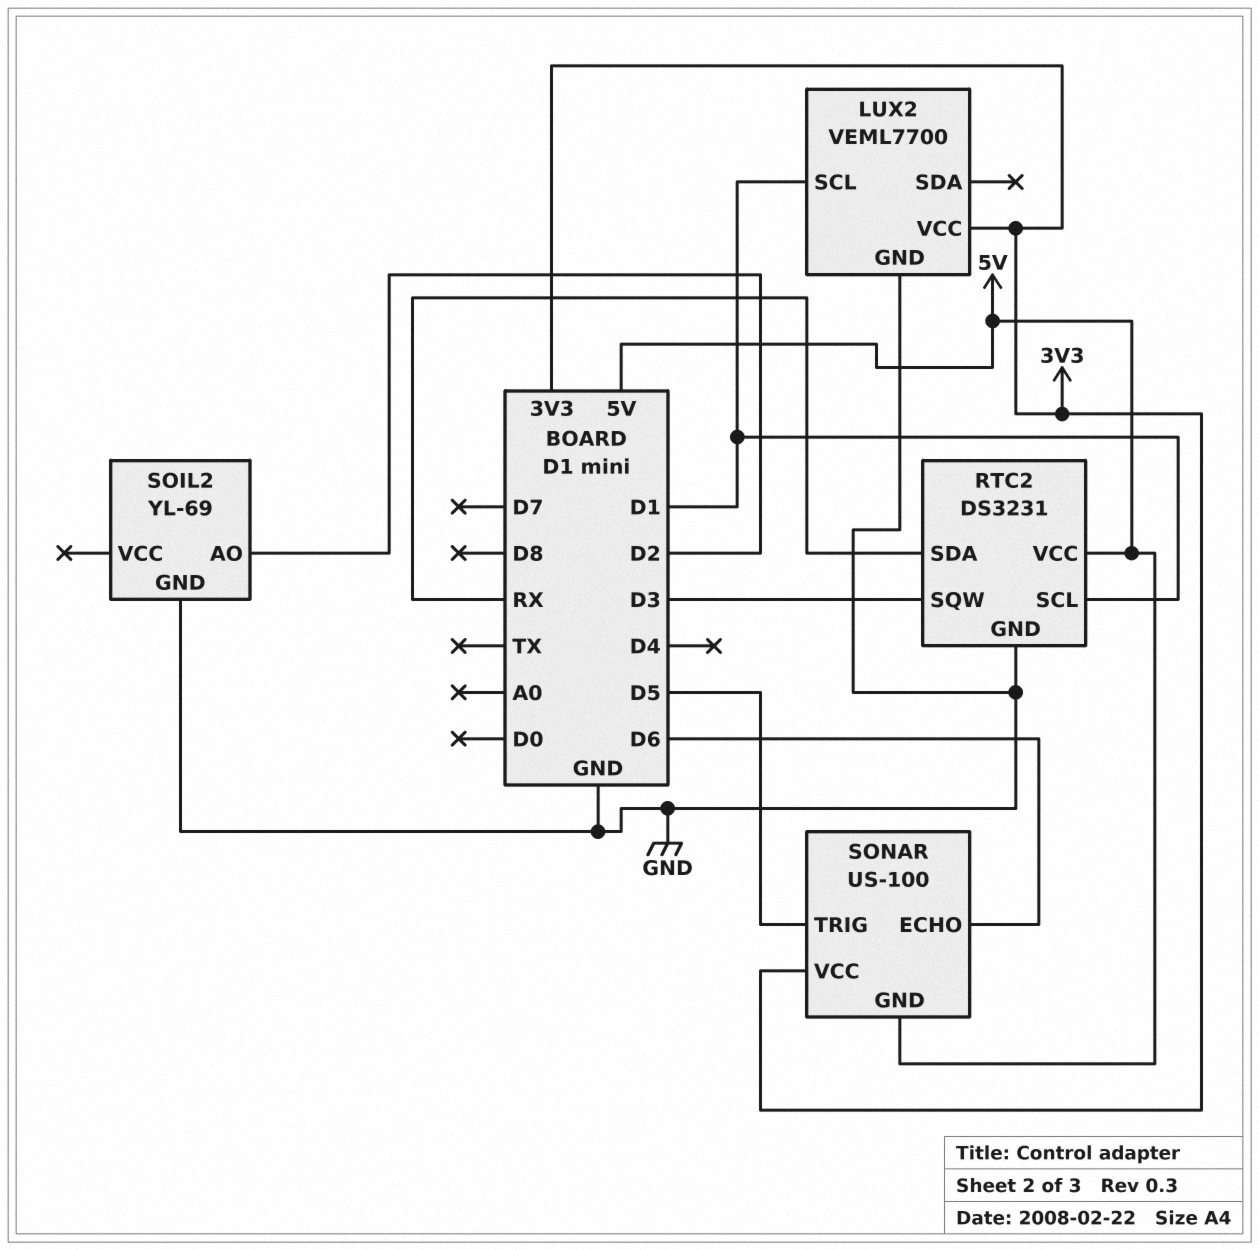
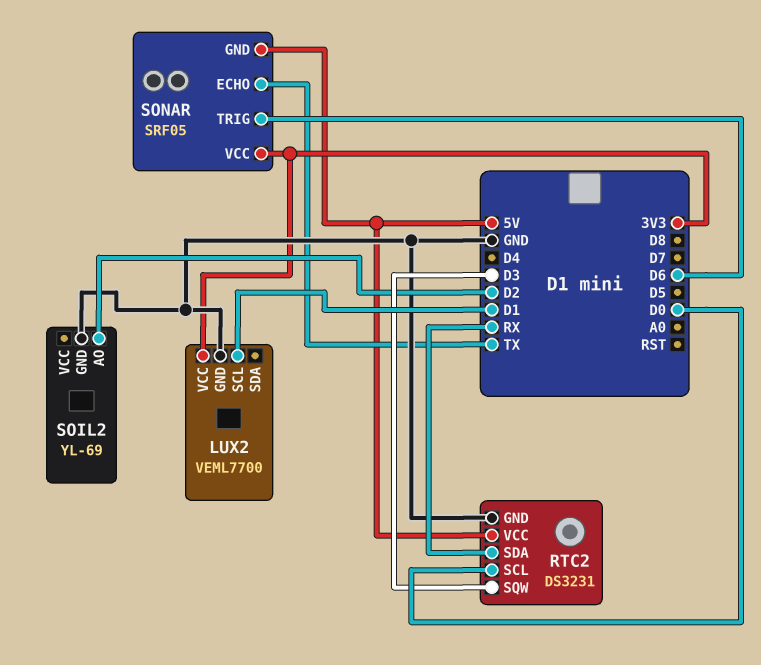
RTC2 pin SCL: D1 -> D0
SONAR: US-100 -> SRF05
SONAR pin ECHO: D6 -> TX
SONAR pin TRIG: D5 -> D6

